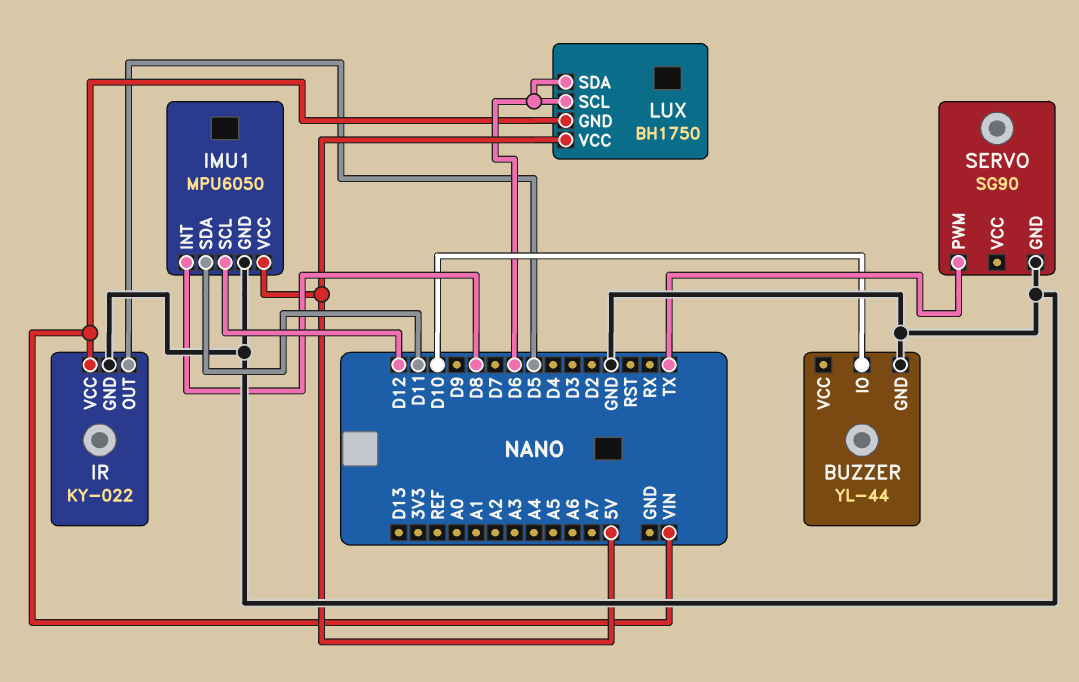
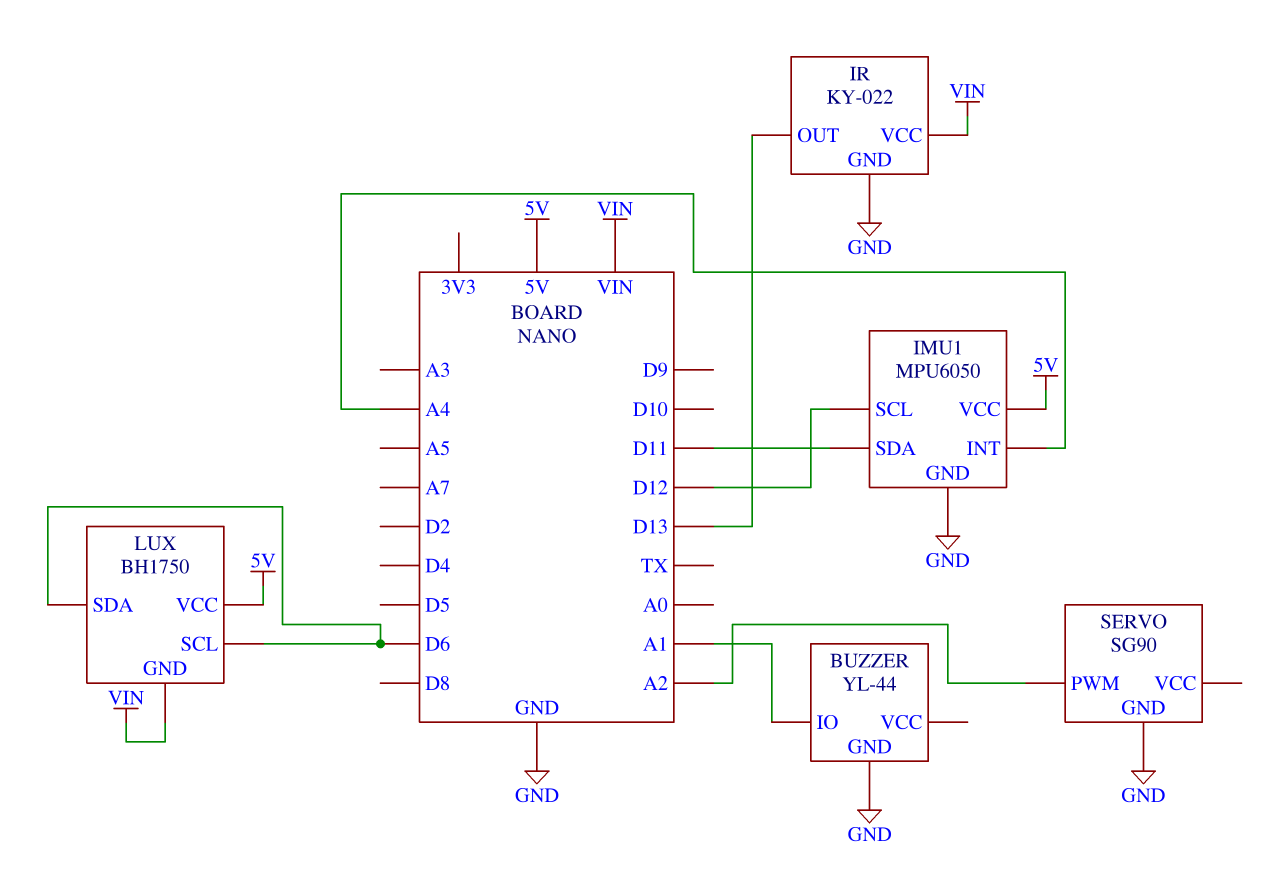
BUZZER pin IO: D10 -> A1
IMU1 pin INT: D8 -> A4
IR pin OUT: D5 -> D13
SERVO pin PWM: TX -> A2

